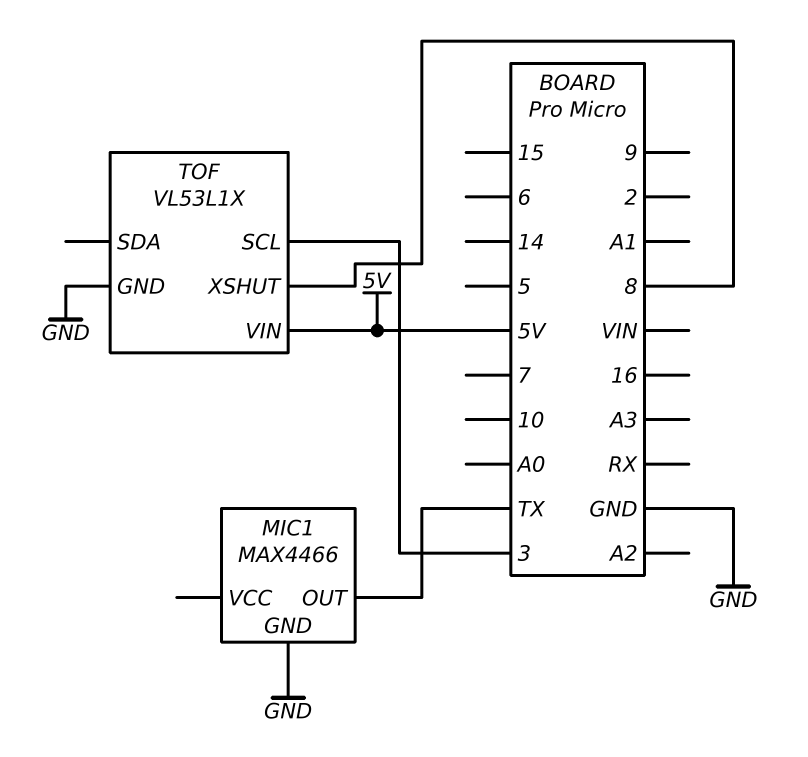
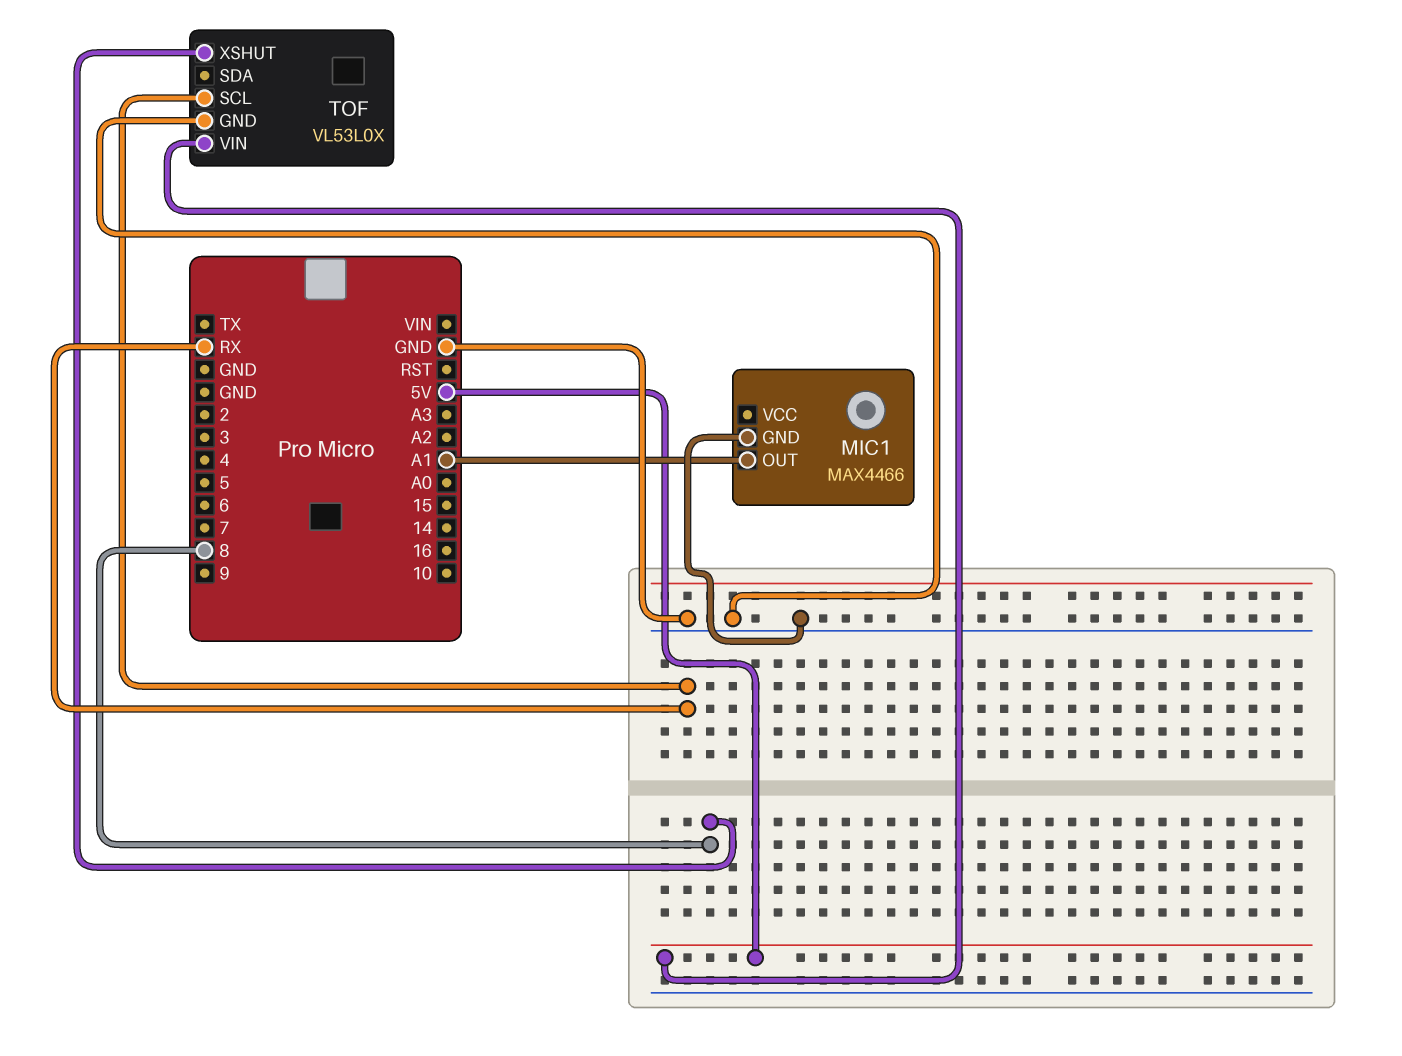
MIC1 pin OUT: TX -> A1
TOF: VL53L1X -> VL53L0X
TOF pin SCL: 3 -> RX

